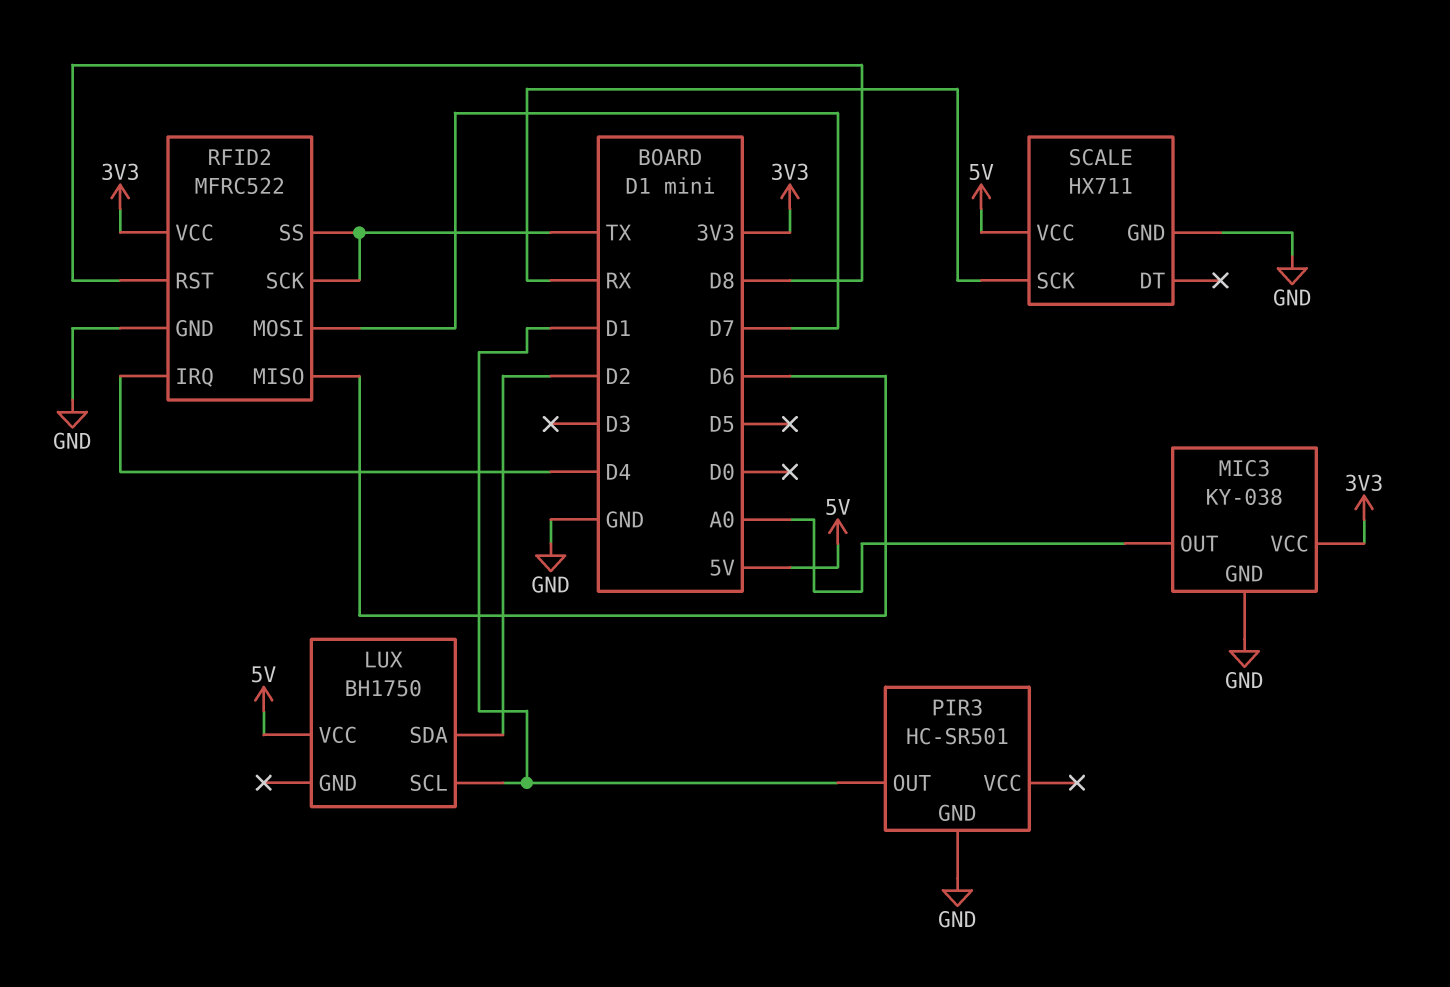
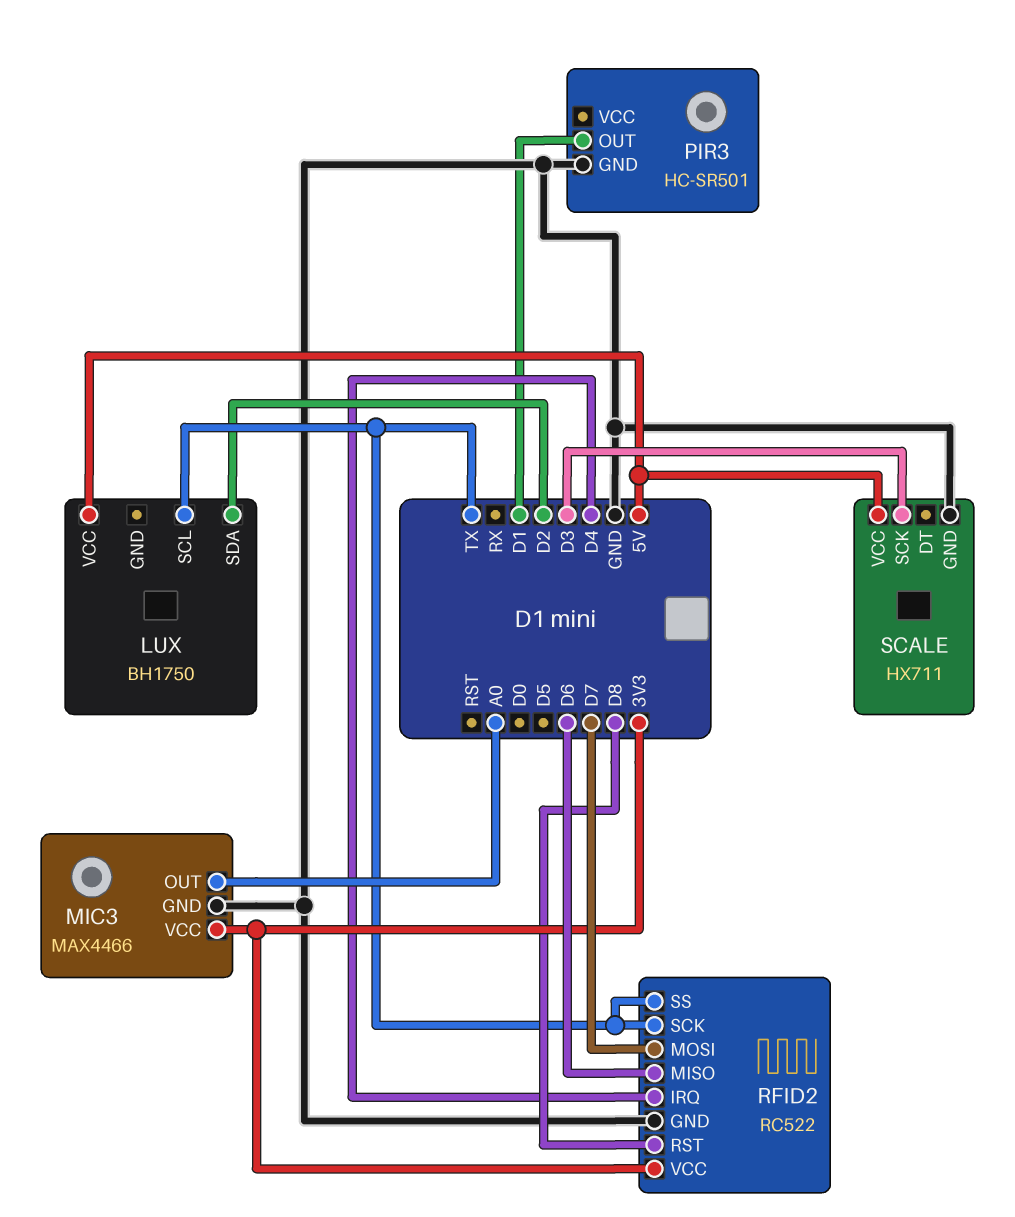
LUX pin SCL: D1 -> TX
MIC3: KY-038 -> MAX4466
RFID2: MFRC522 -> RC522
SCALE pin SCK: RX -> D3

